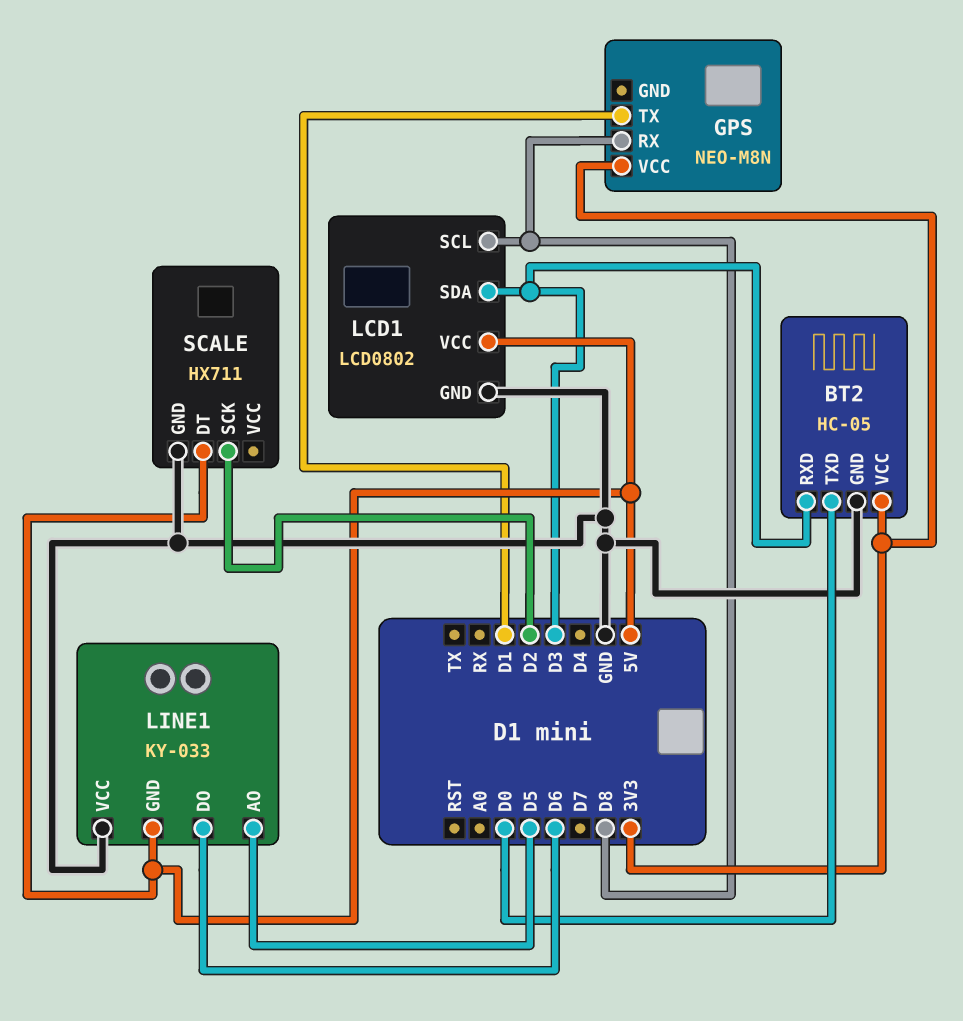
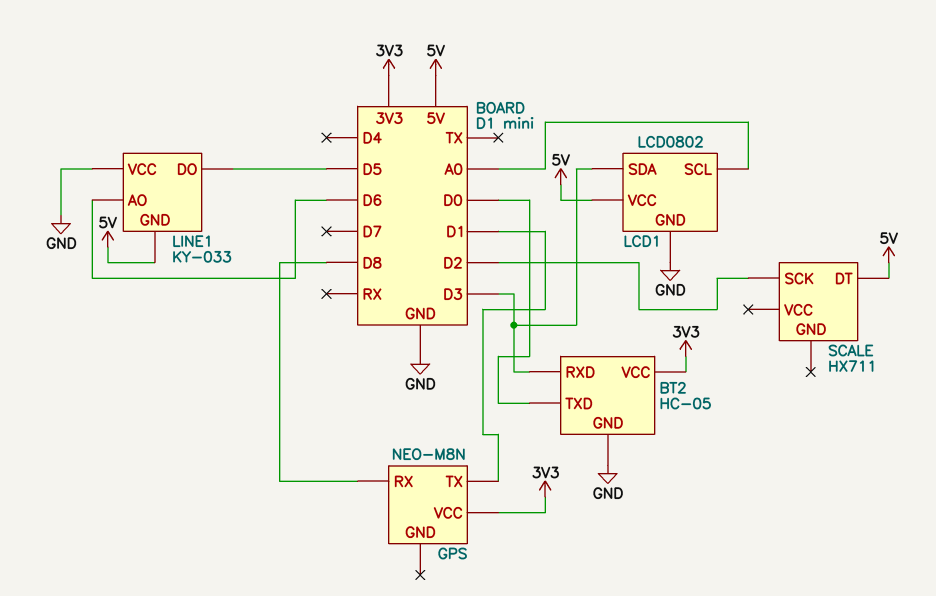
LCD1 pin SCL: D8 -> A0
LINE1 pin AO: D5 -> D6
LINE1 pin DO: D6 -> D5
SCALE pin GND: GND -> none

